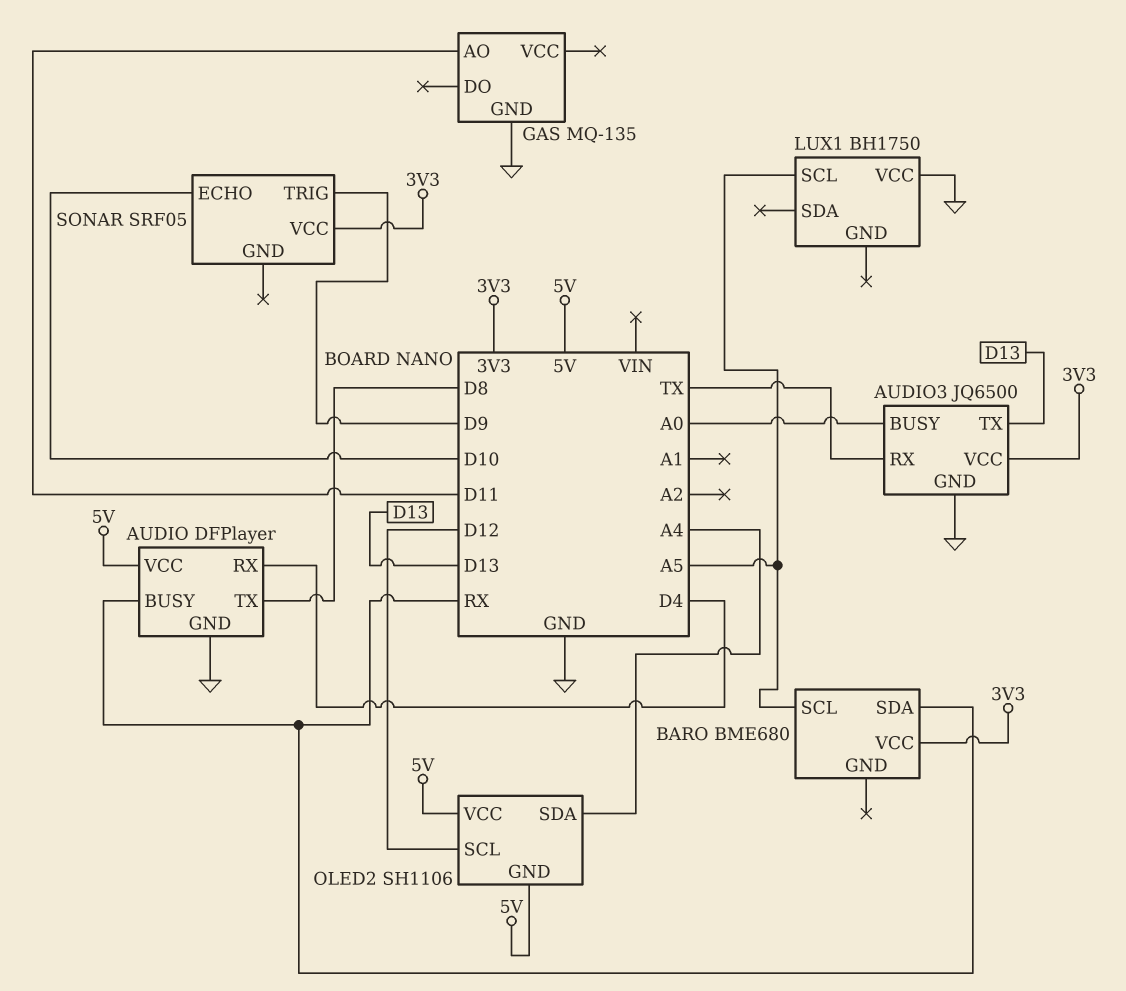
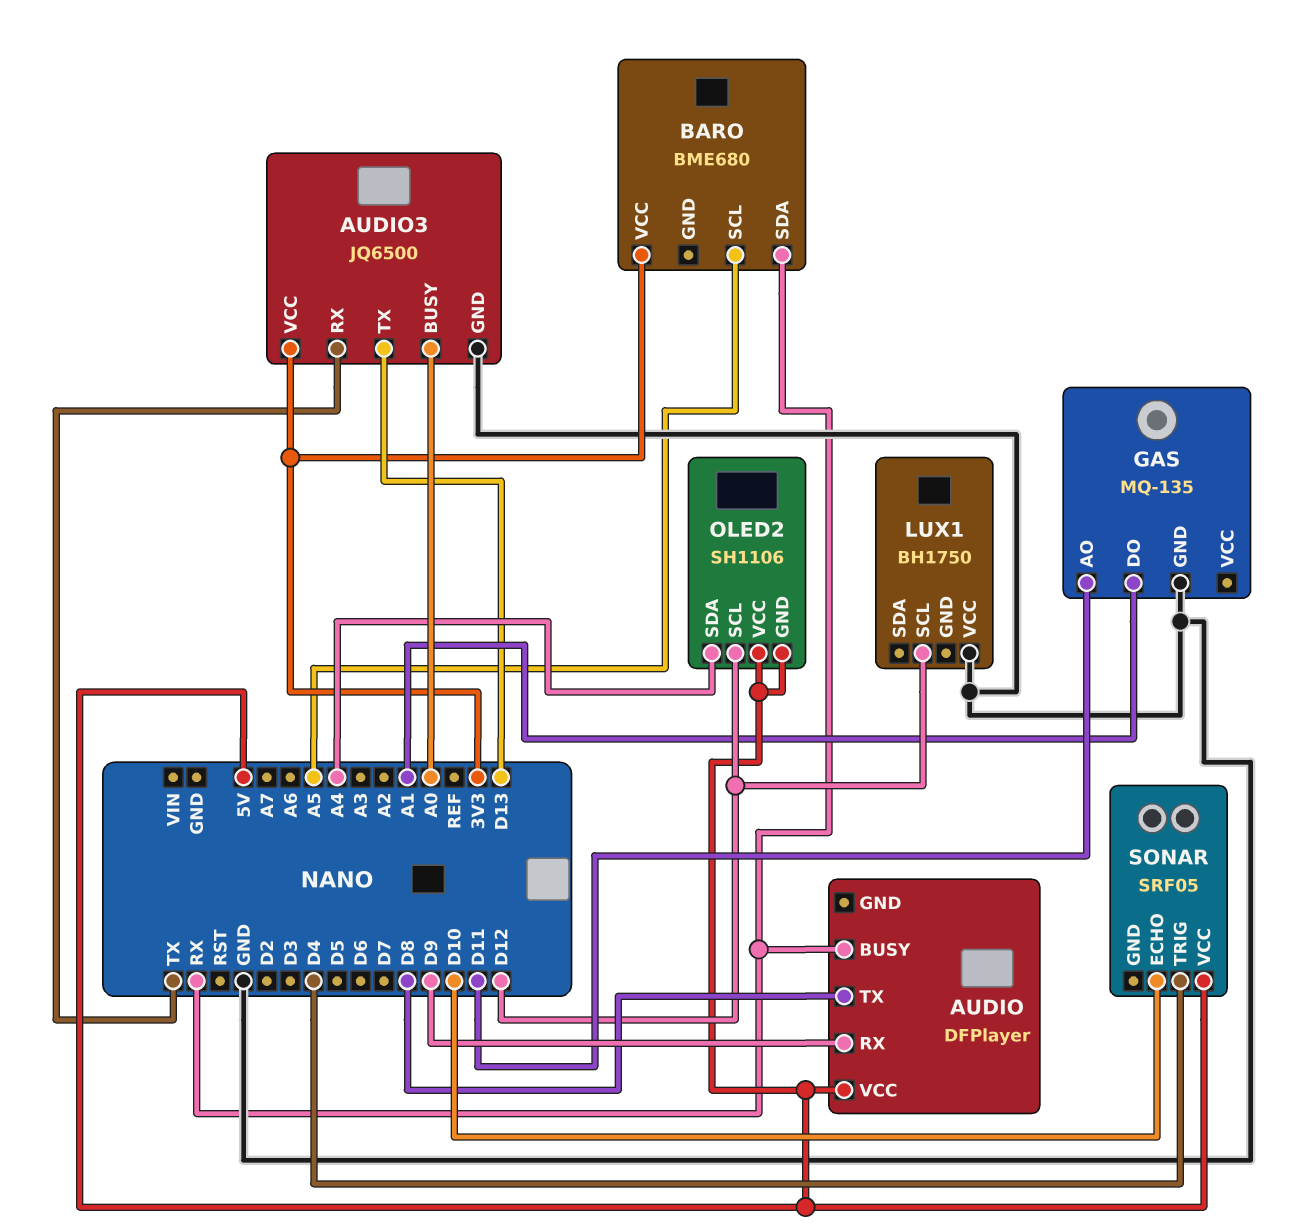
AUDIO pin GND: GND -> none
AUDIO pin RX: D4 -> D9
GAS pin DO: none -> A1
LUX1 pin SCL: A5 -> D12
SONAR pin TRIG: D9 -> D4
SONAR pin VCC: 3V3 -> 5V

